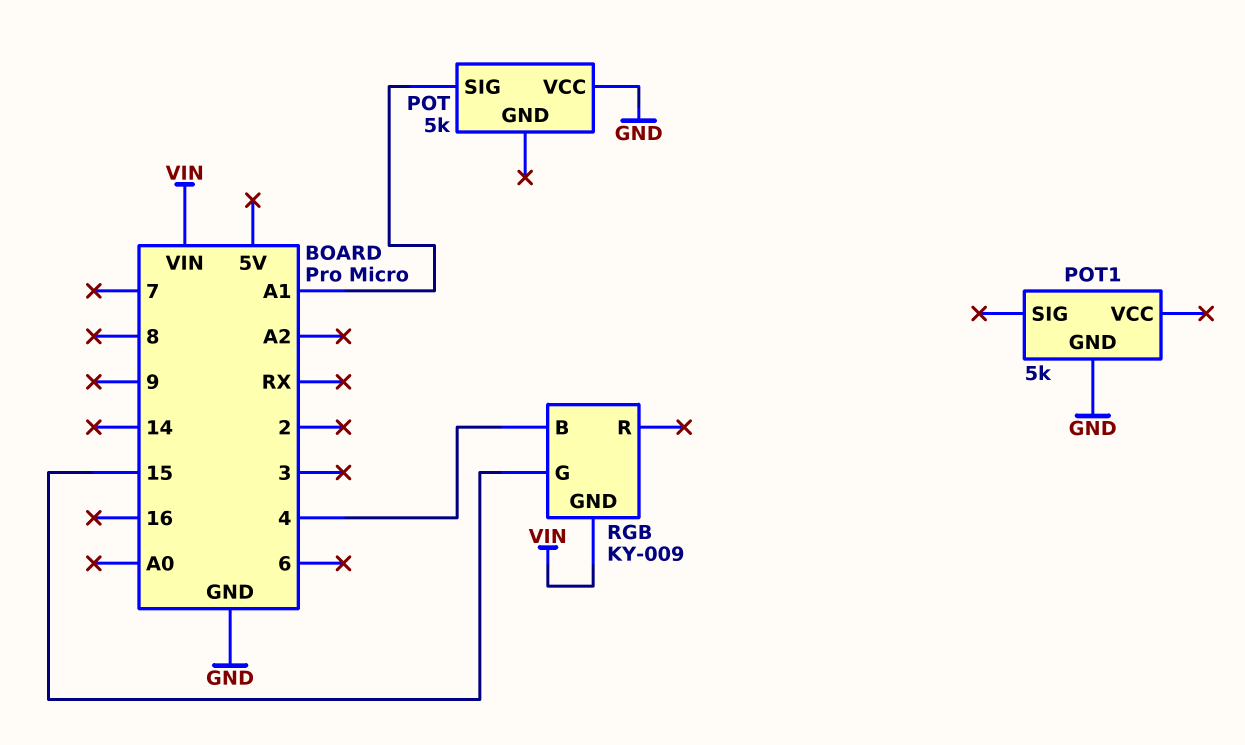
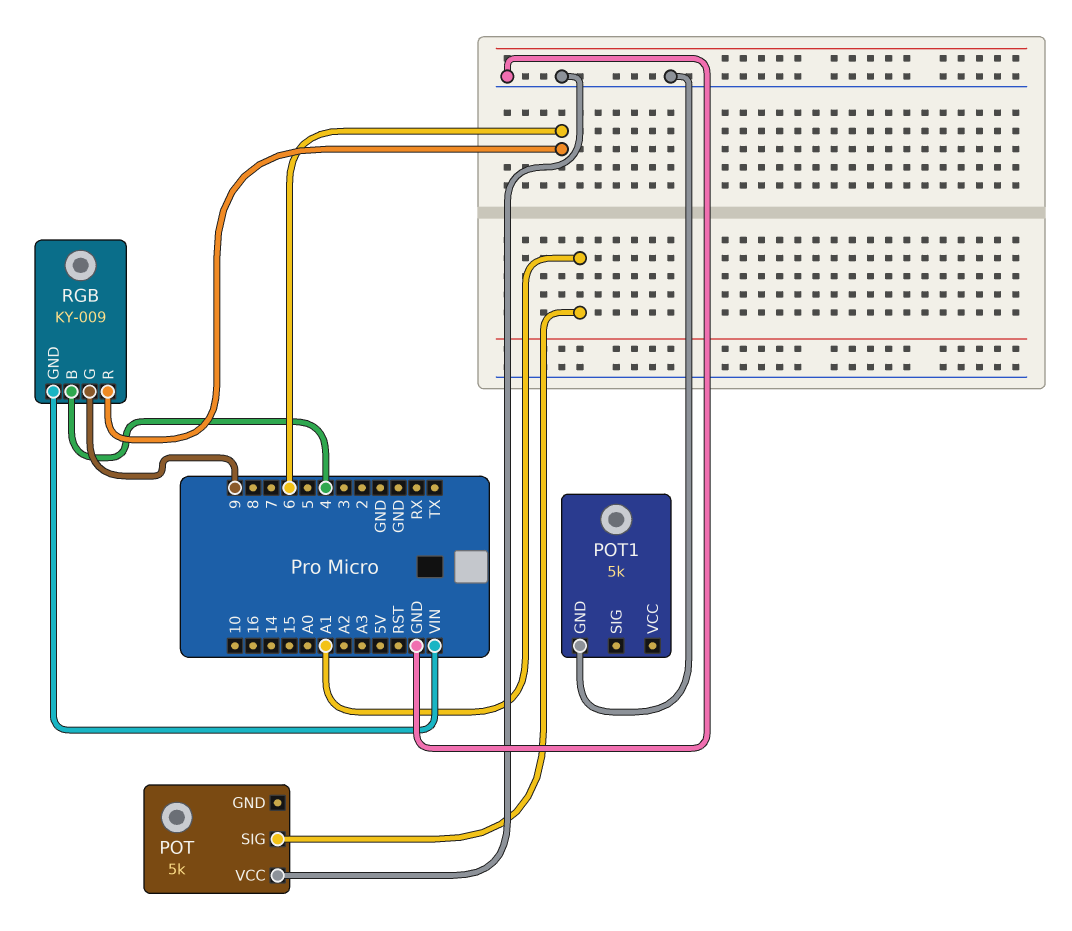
RGB pin G: 15 -> 9
RGB pin R: none -> 6

